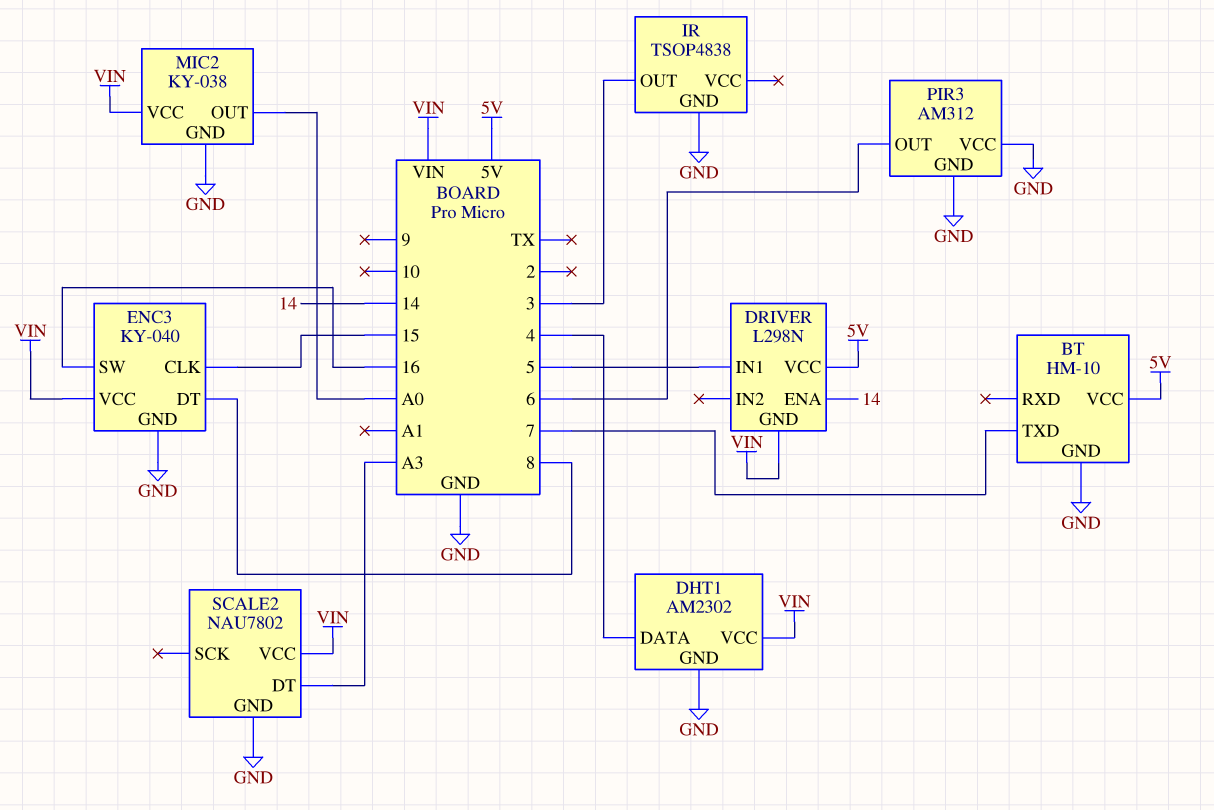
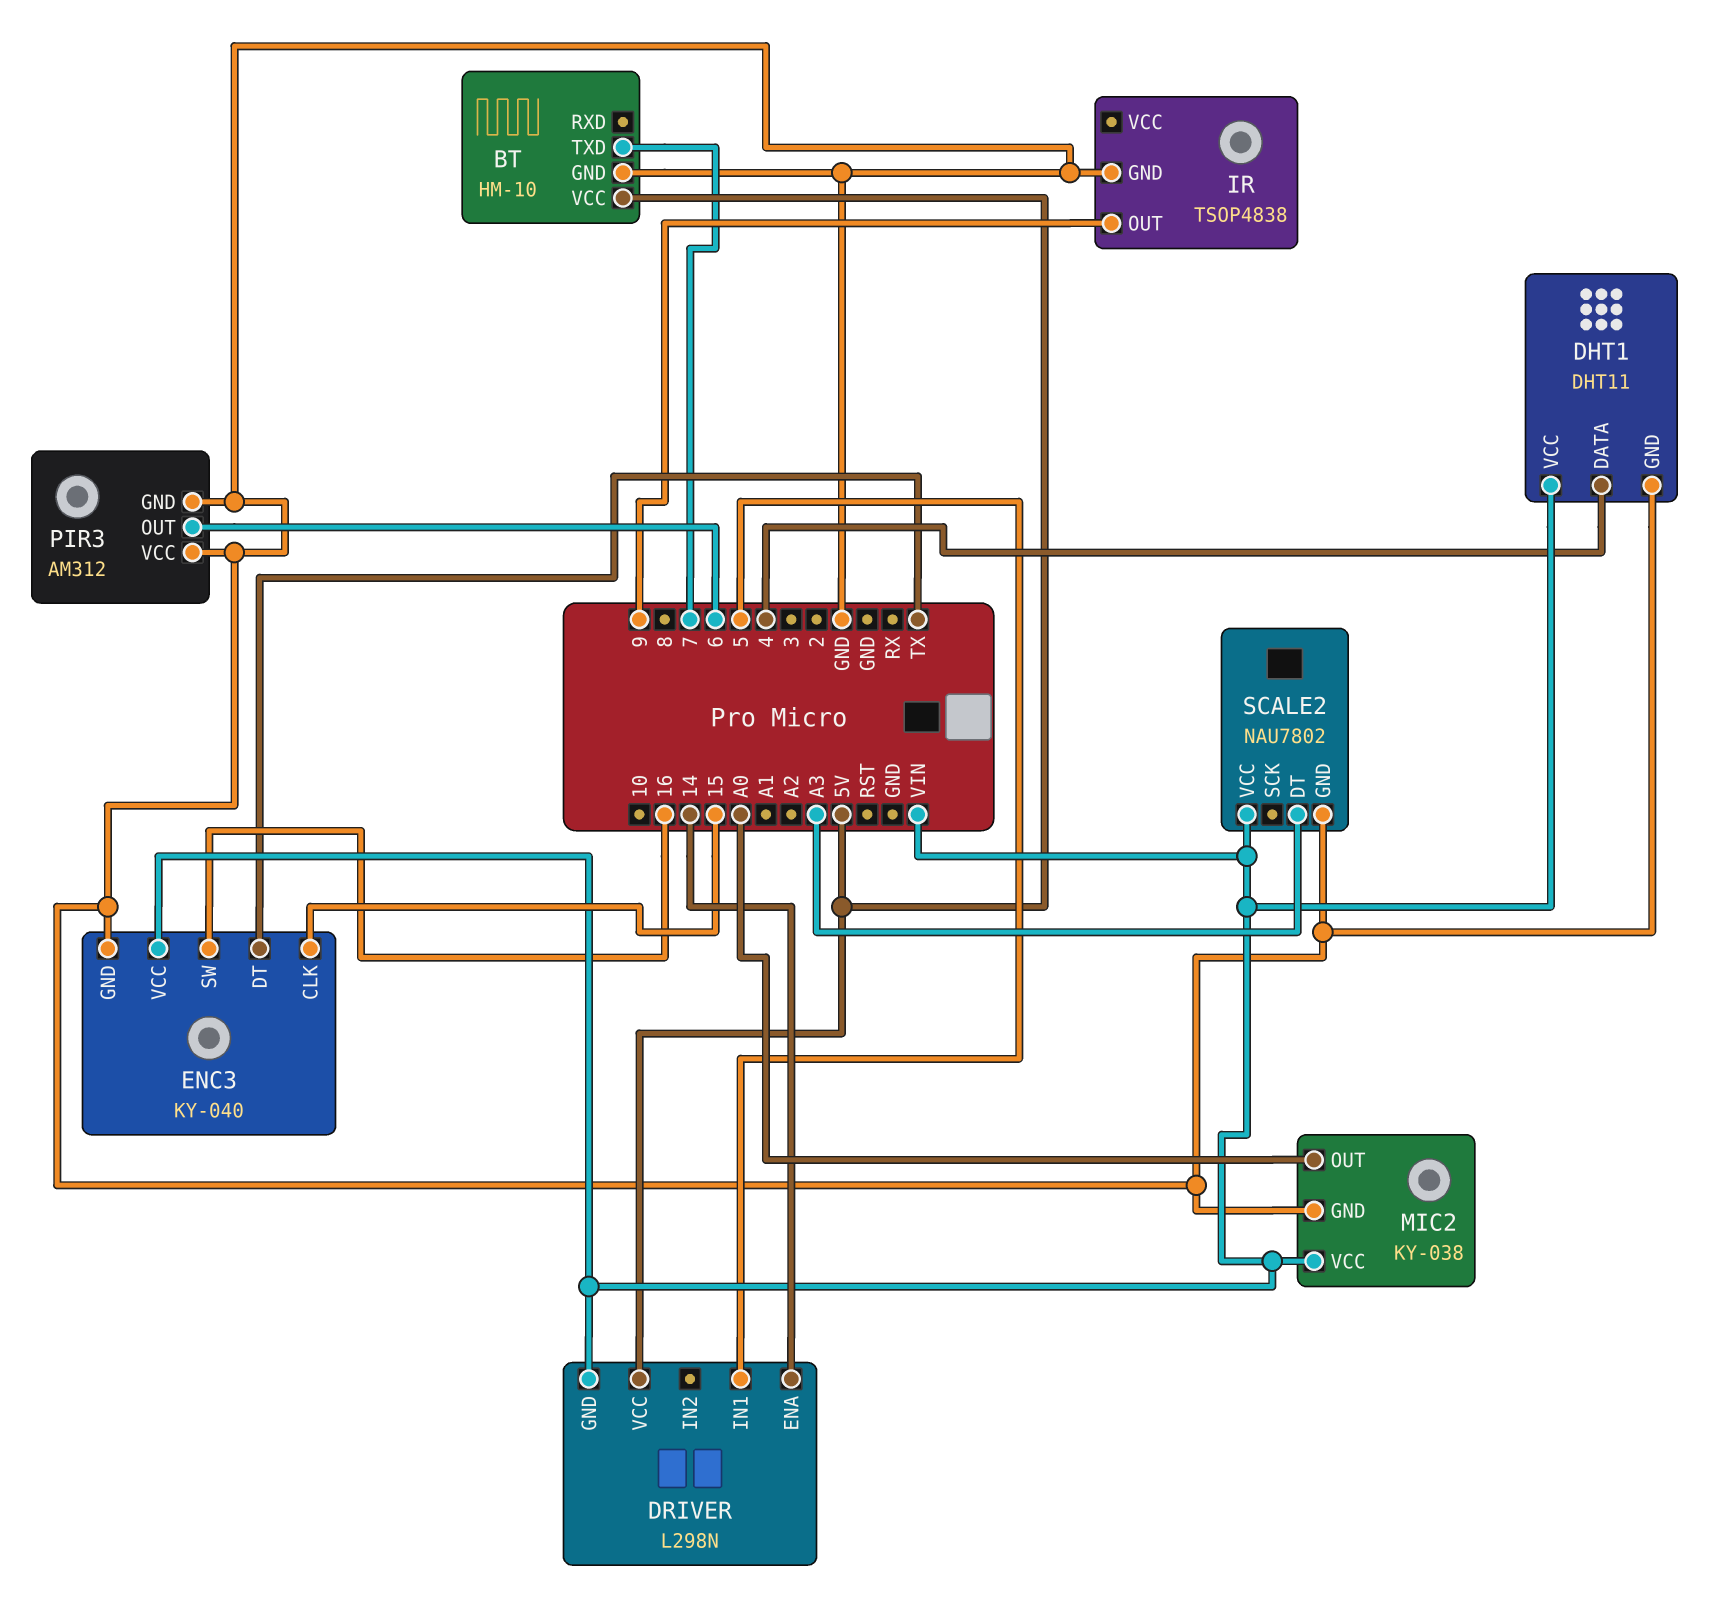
DHT1: AM2302 -> DHT11
ENC3 pin DT: 8 -> TX
IR pin OUT: 3 -> 9

